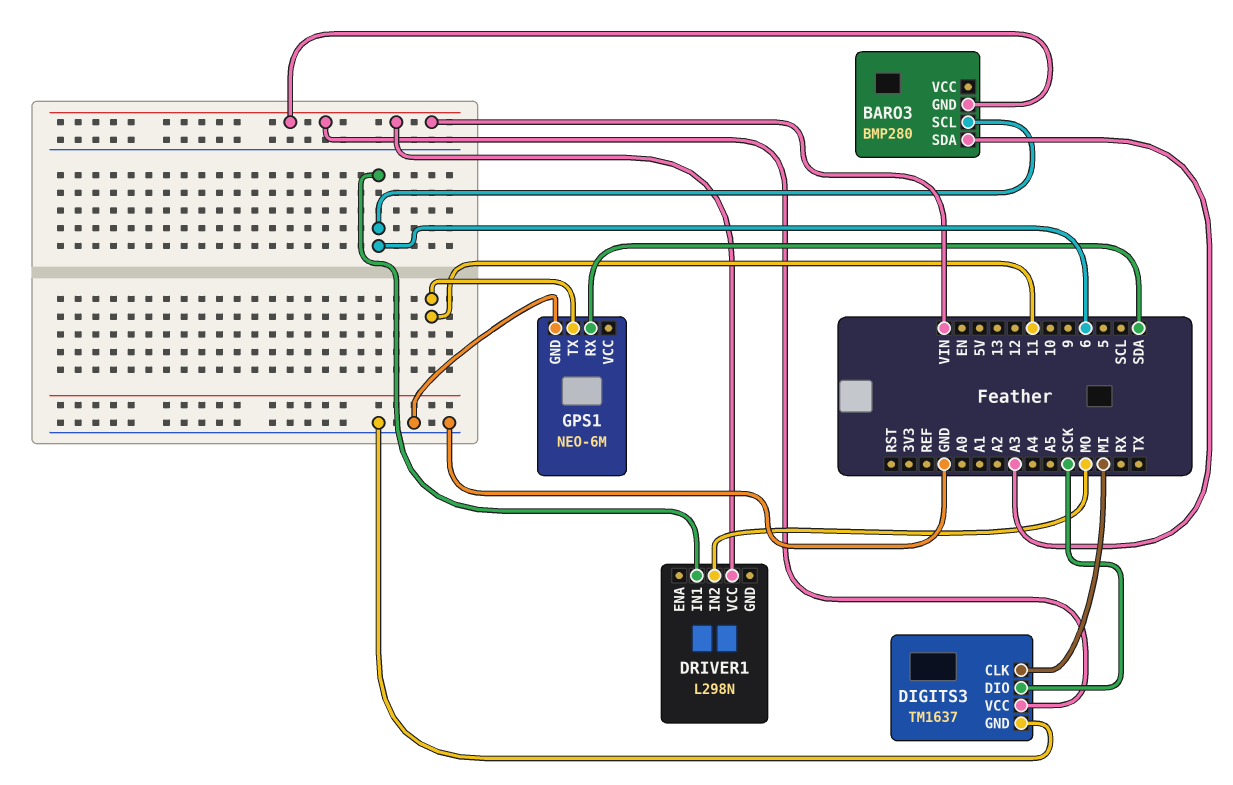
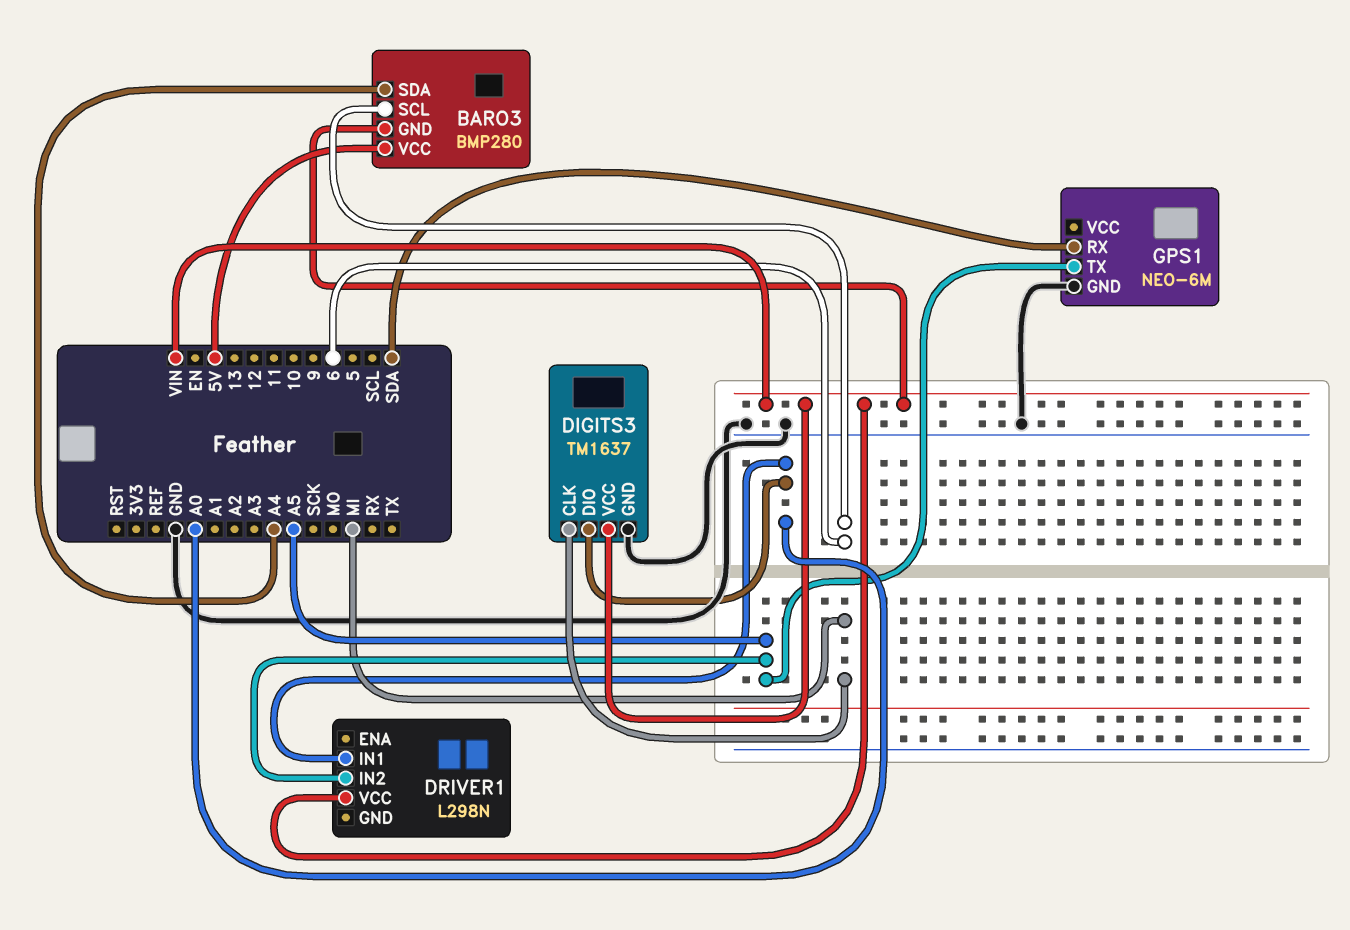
BARO3 pin SDA: A3 -> A4
BARO3 pin VCC: none -> 5V
DIGITS3 pin DIO: SCK -> A0
DRIVER1 pin IN1: 6 -> A0
DRIVER1 pin IN2: MO -> A5
GPS1 pin TX: 11 -> A5

